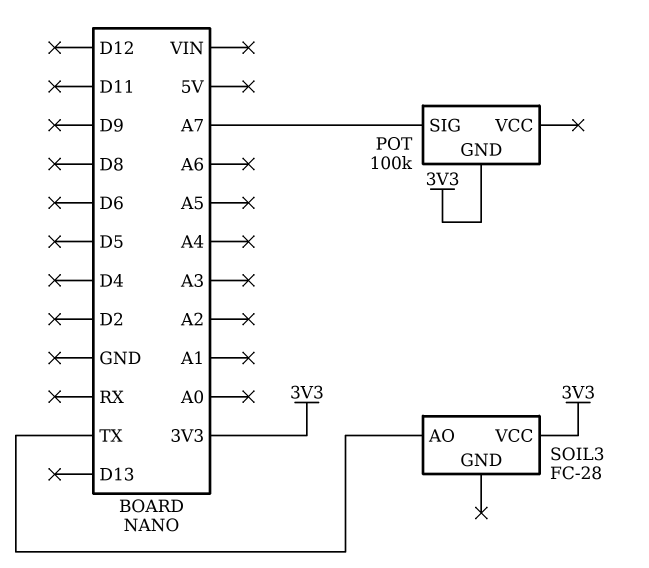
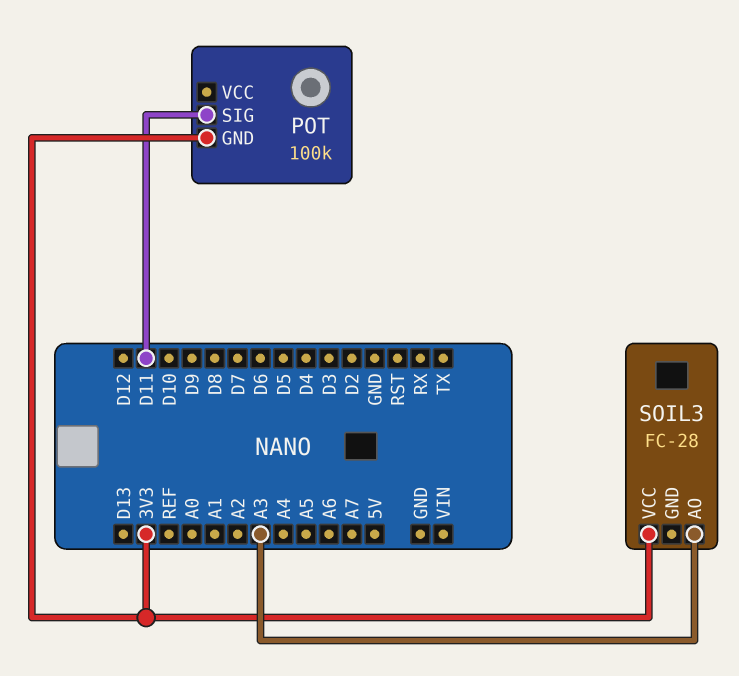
POT pin SIG: A7 -> D11
SOIL3 pin AO: TX -> A3

